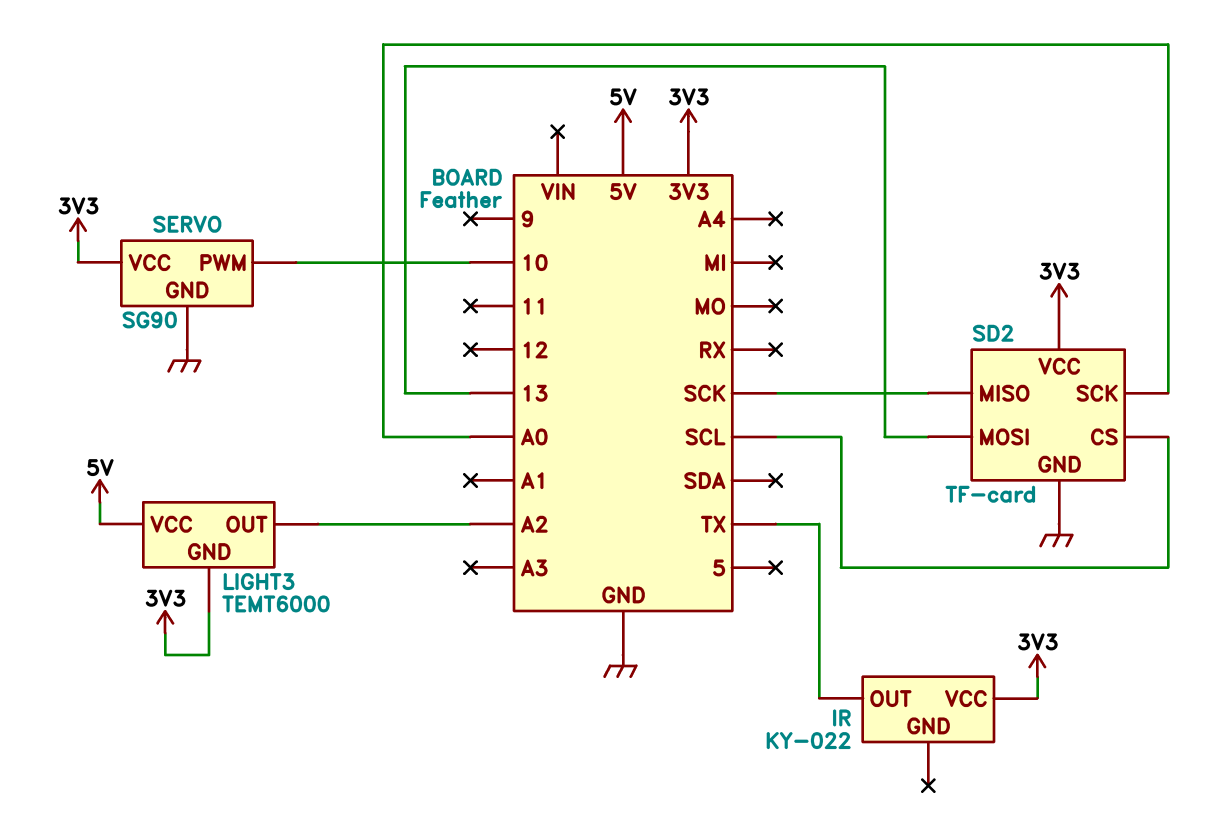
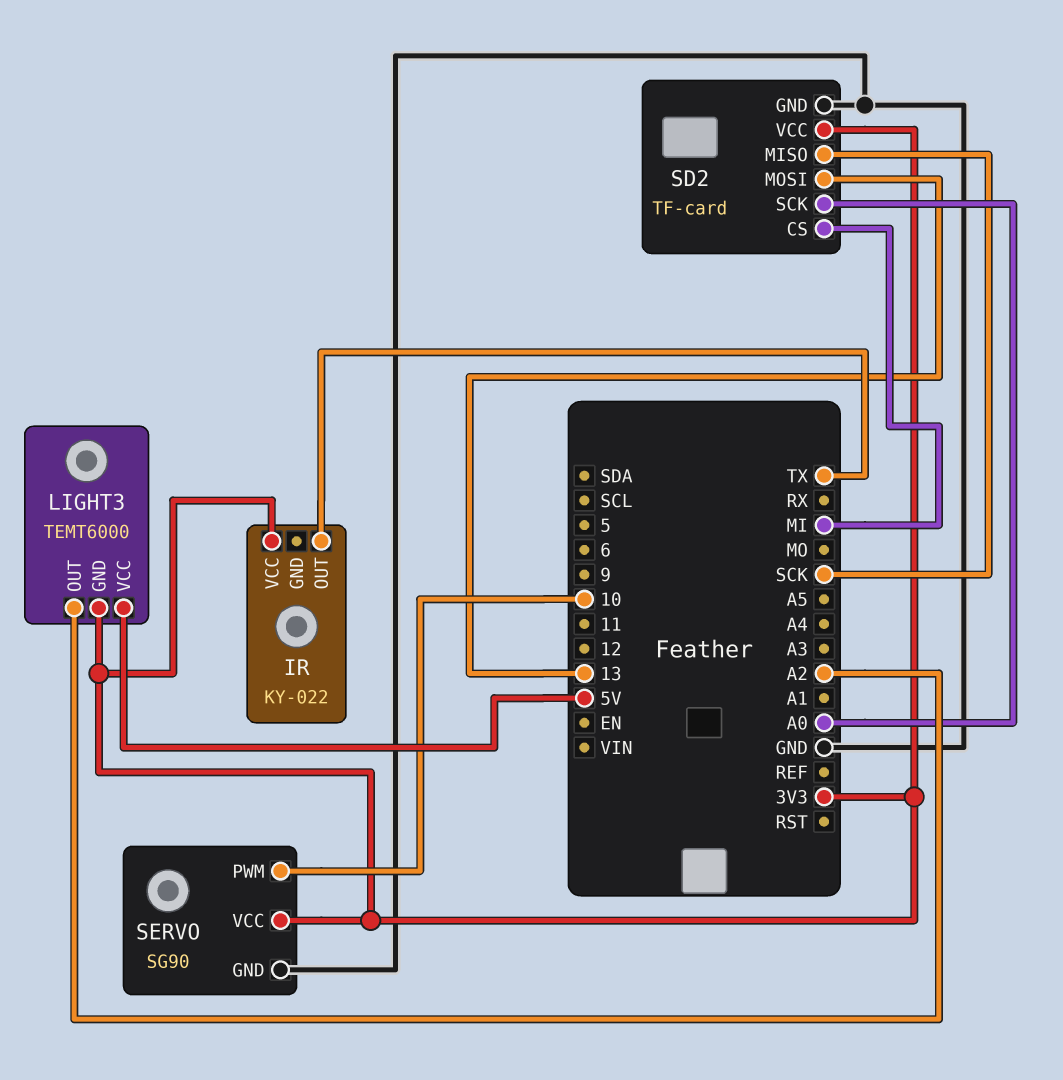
SD2 pin CS: SCL -> MI

